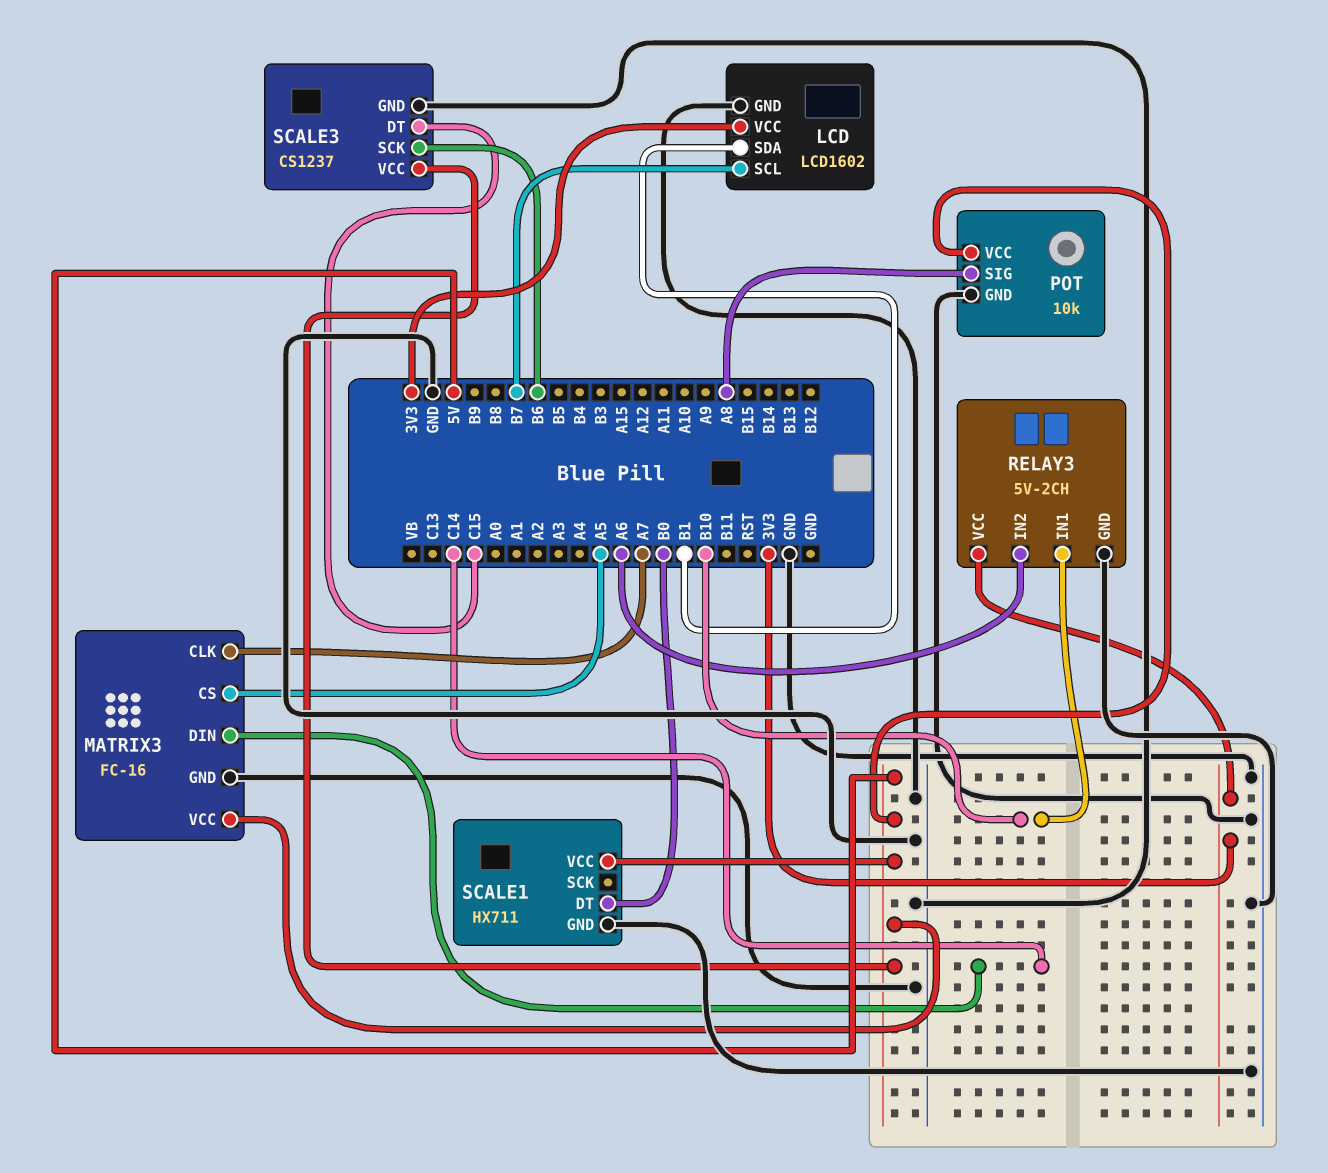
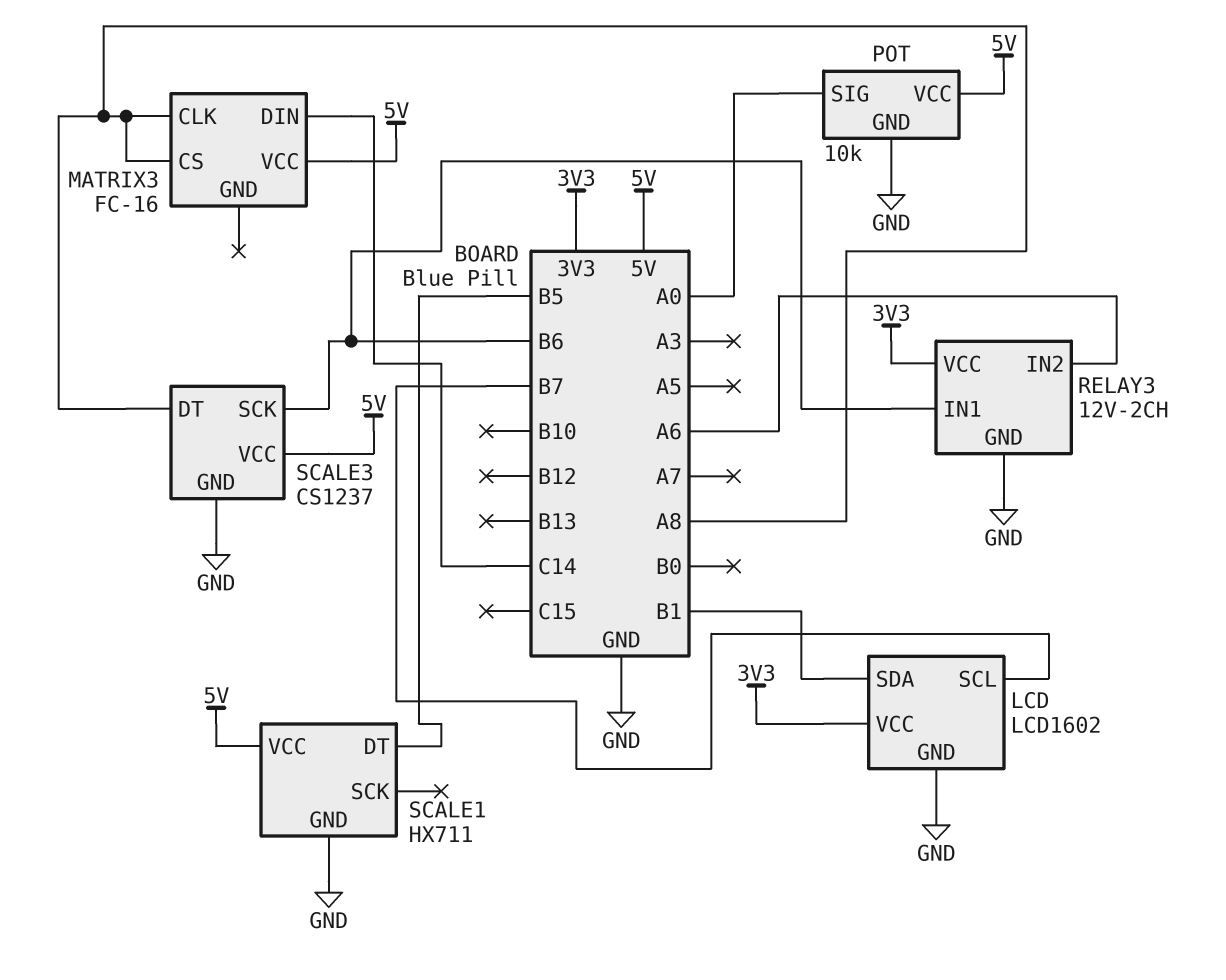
MATRIX3 pin CLK: A7 -> A8
MATRIX3 pin CS: A5 -> A8
MATRIX3 pin GND: GND -> none
POT pin SIG: A8 -> A0
RELAY3: 5V-2CH -> 12V-2CH
RELAY3 pin IN1: B10 -> B6
SCALE1 pin DT: B0 -> B5
SCALE3 pin DT: C15 -> A8

